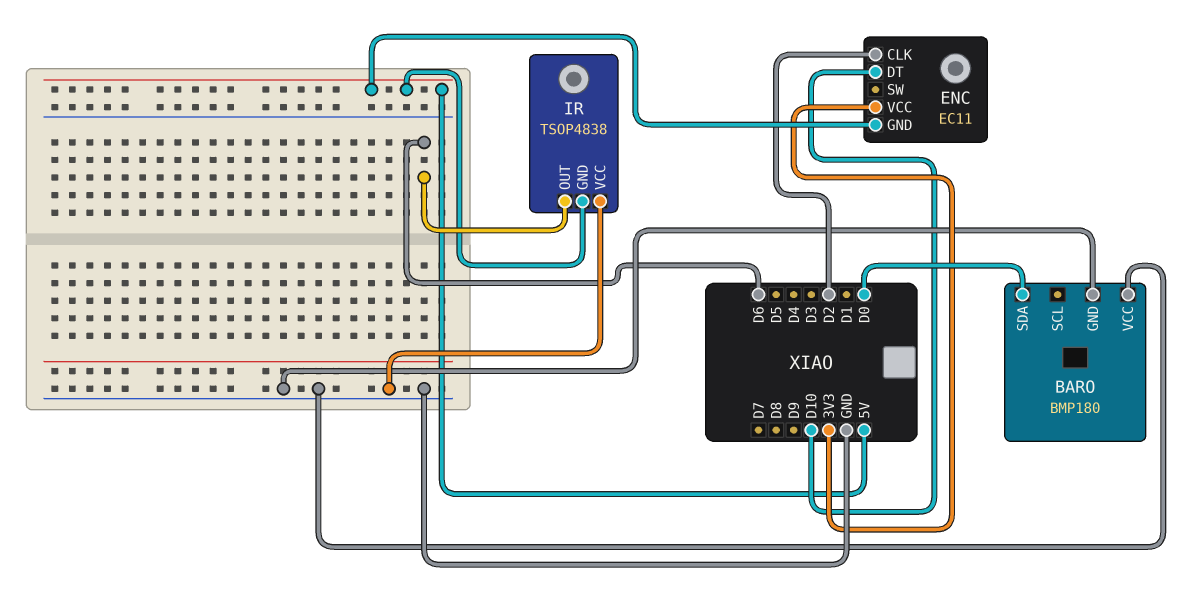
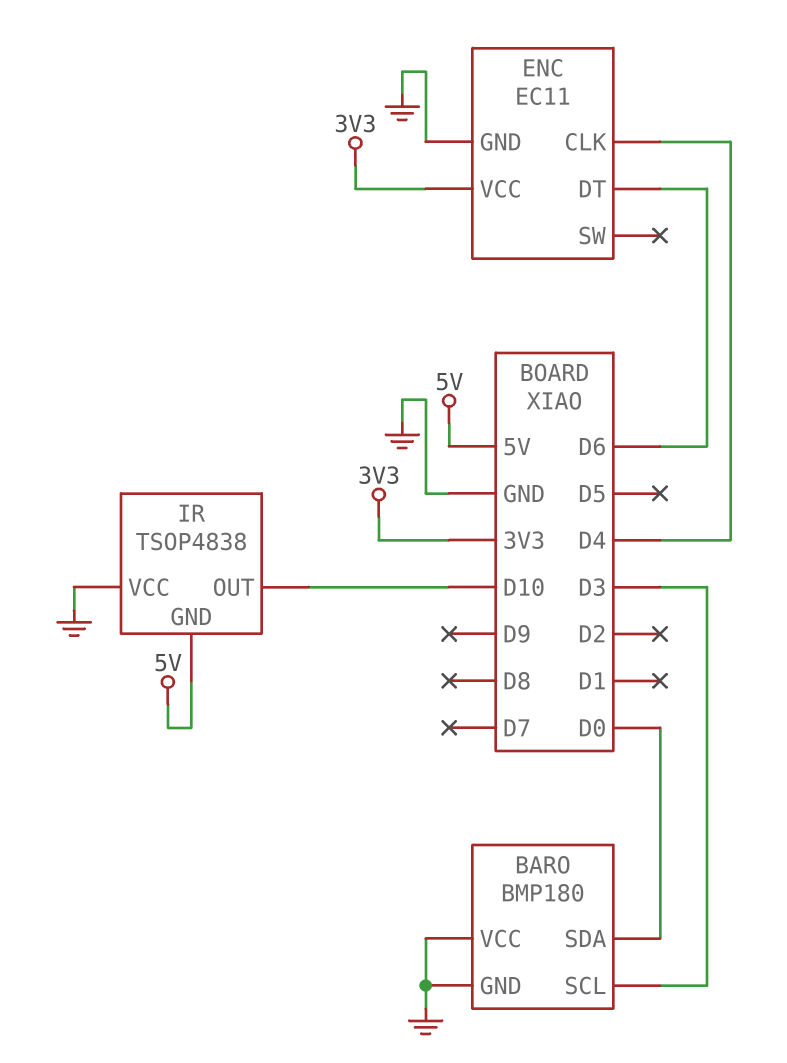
BARO pin SCL: none -> D3
ENC pin CLK: D2 -> D4
ENC pin DT: D10 -> D6
ENC pin GND: 5V -> GND
IR pin OUT: D6 -> D10

